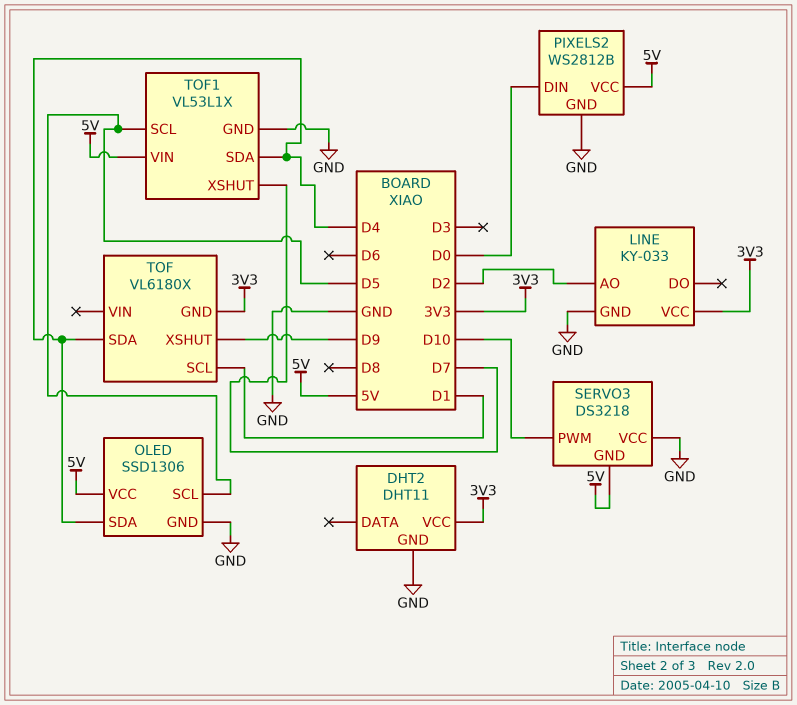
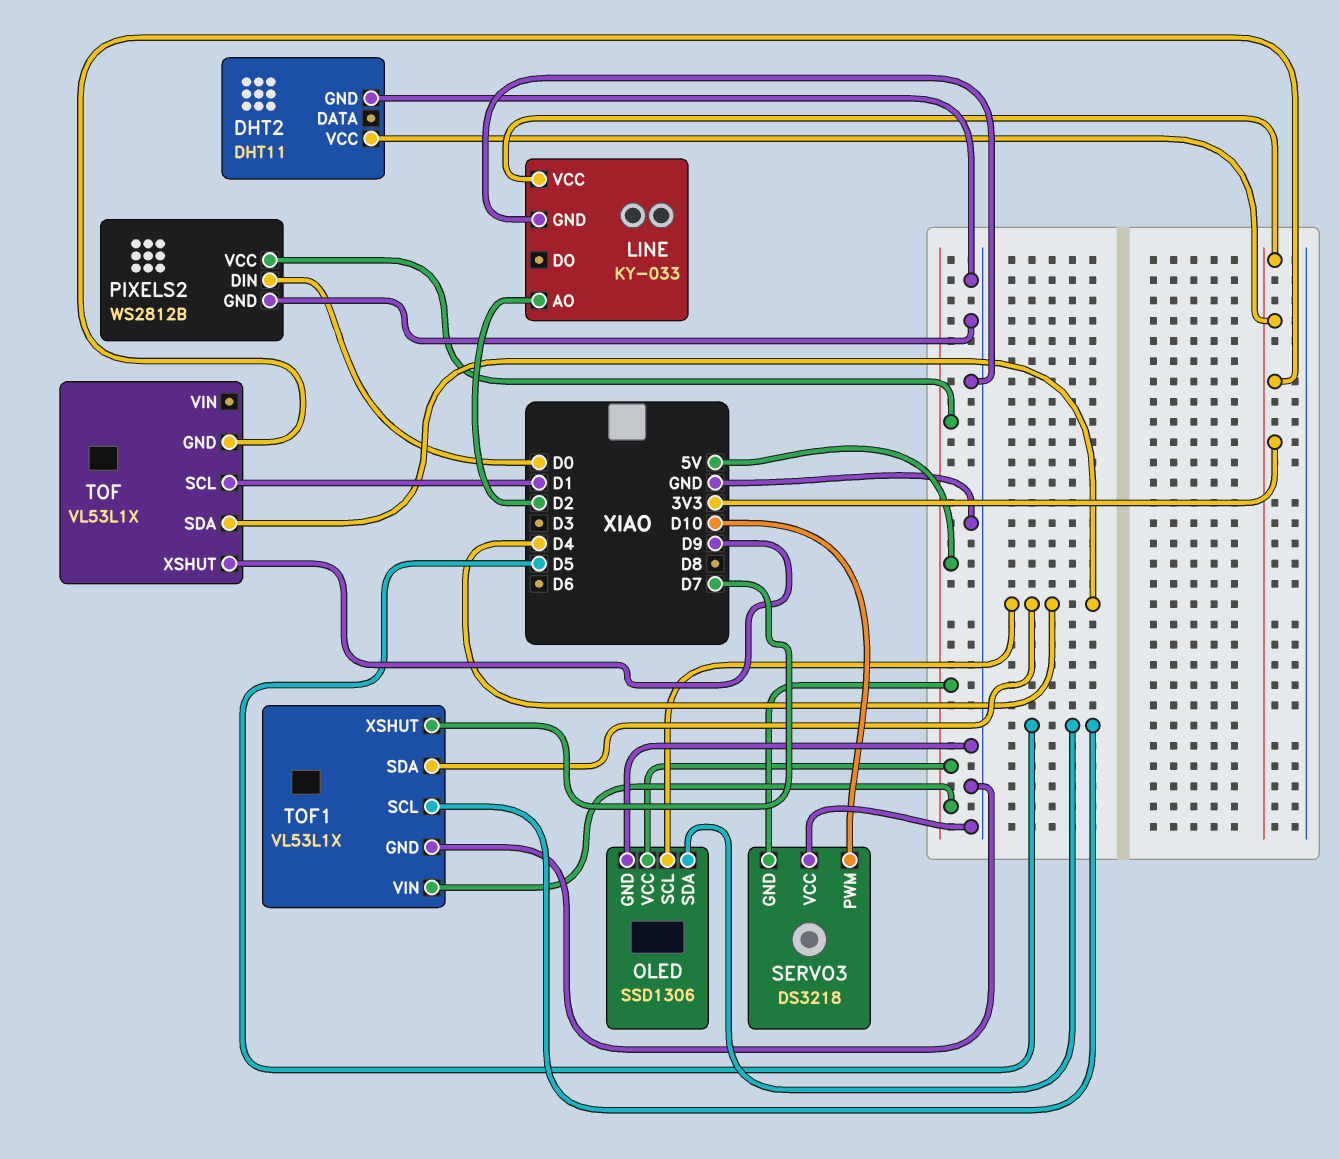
OLED pin SCL: D5 -> D4
OLED pin SDA: D4 -> D5
TOF: VL6180X -> VL53L1X

